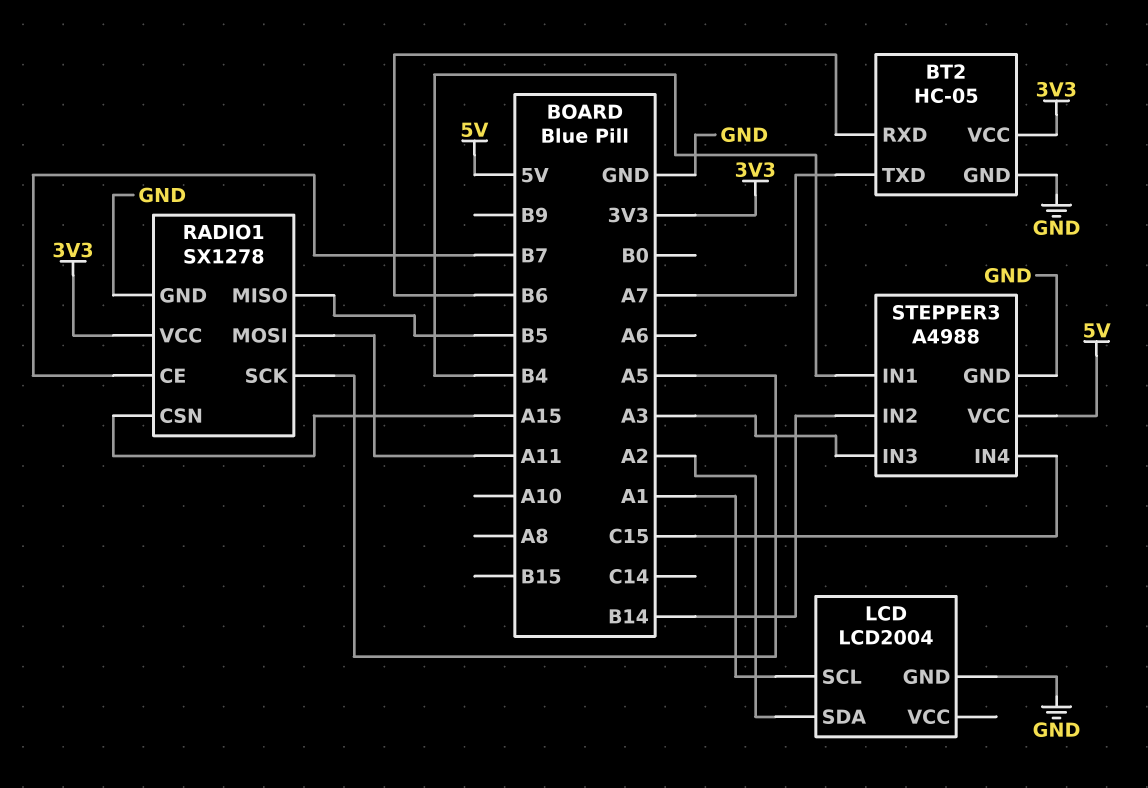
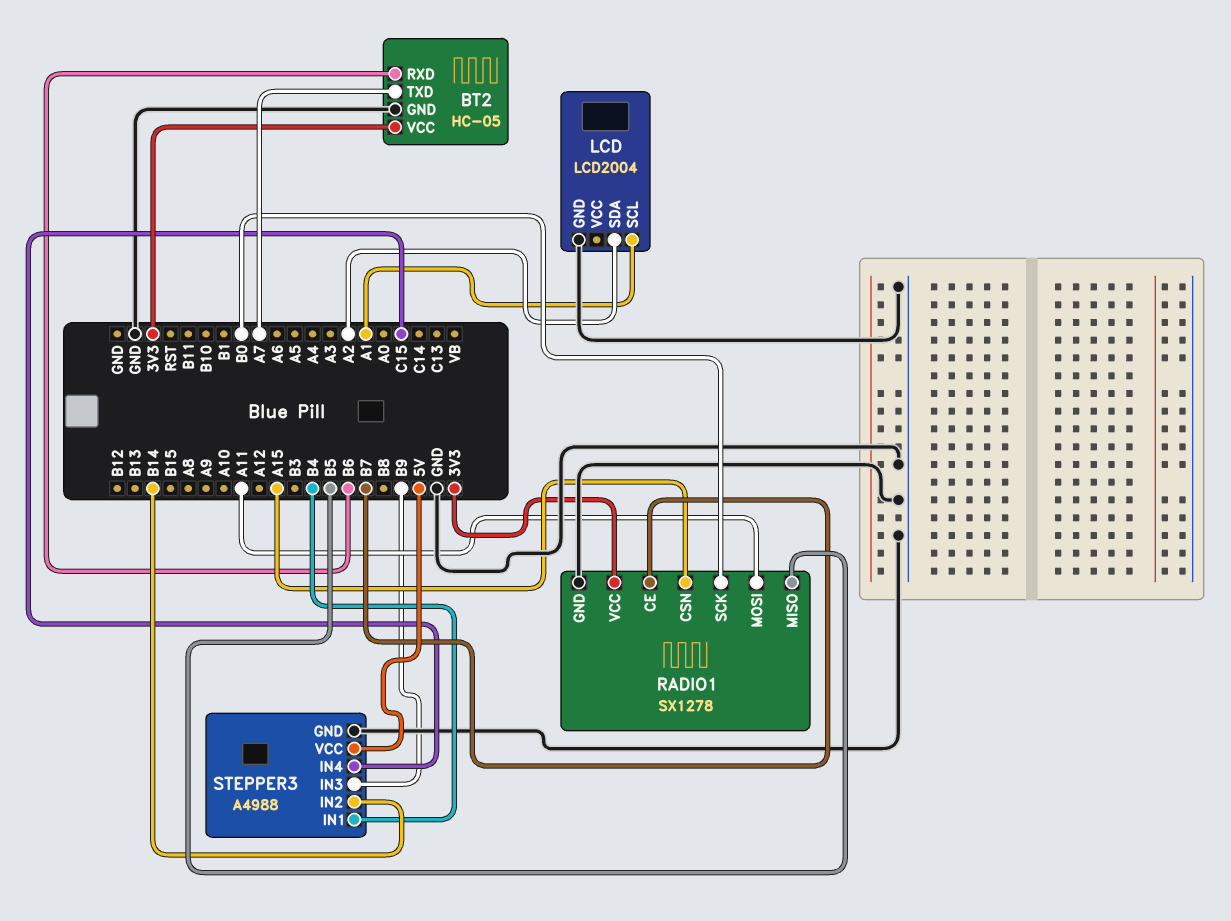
RADIO1 pin SCK: A5 -> B0
STEPPER3 pin IN3: A3 -> B9

